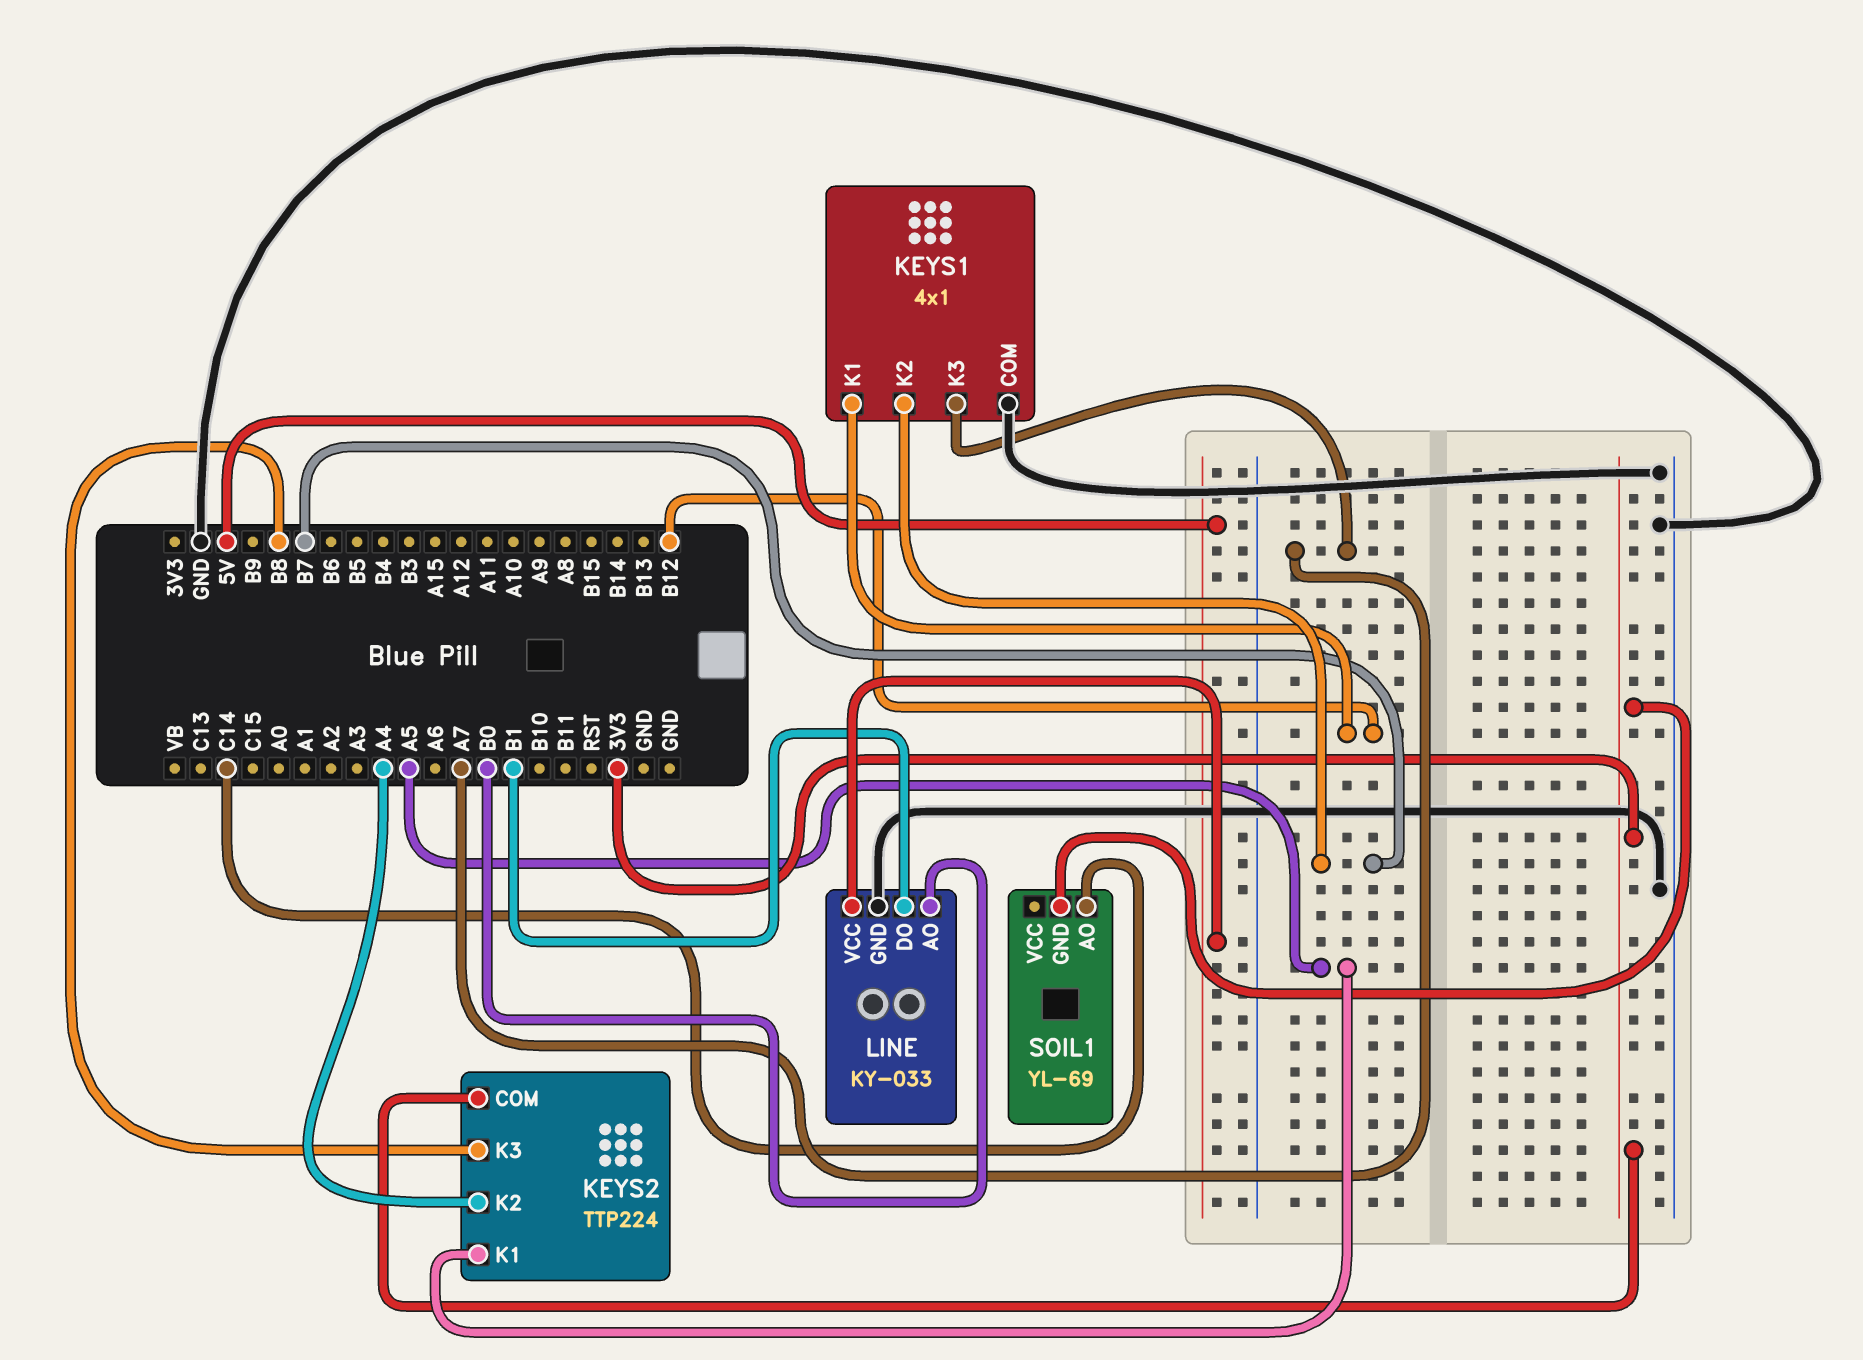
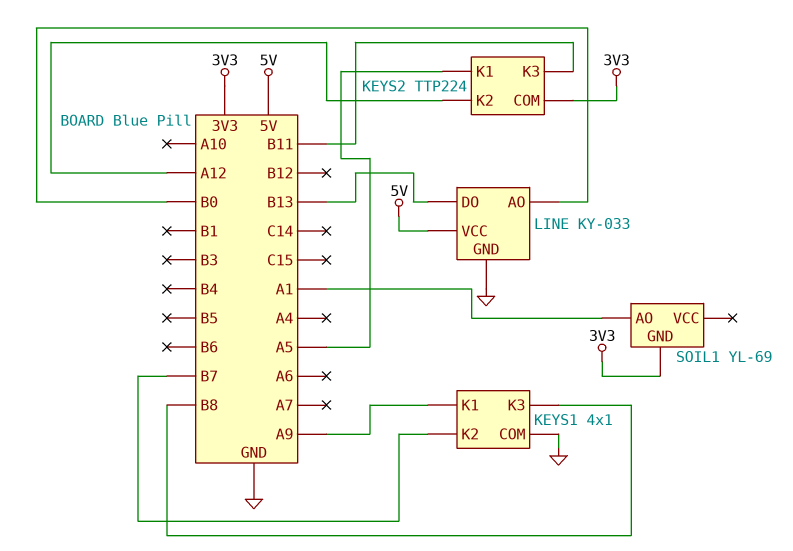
KEYS1 pin K1: B12 -> A9
KEYS1 pin K3: A7 -> B8
KEYS2 pin K2: A4 -> A12
KEYS2 pin K3: B8 -> B11
LINE pin DO: B1 -> B13
SOIL1 pin AO: C14 -> A1

